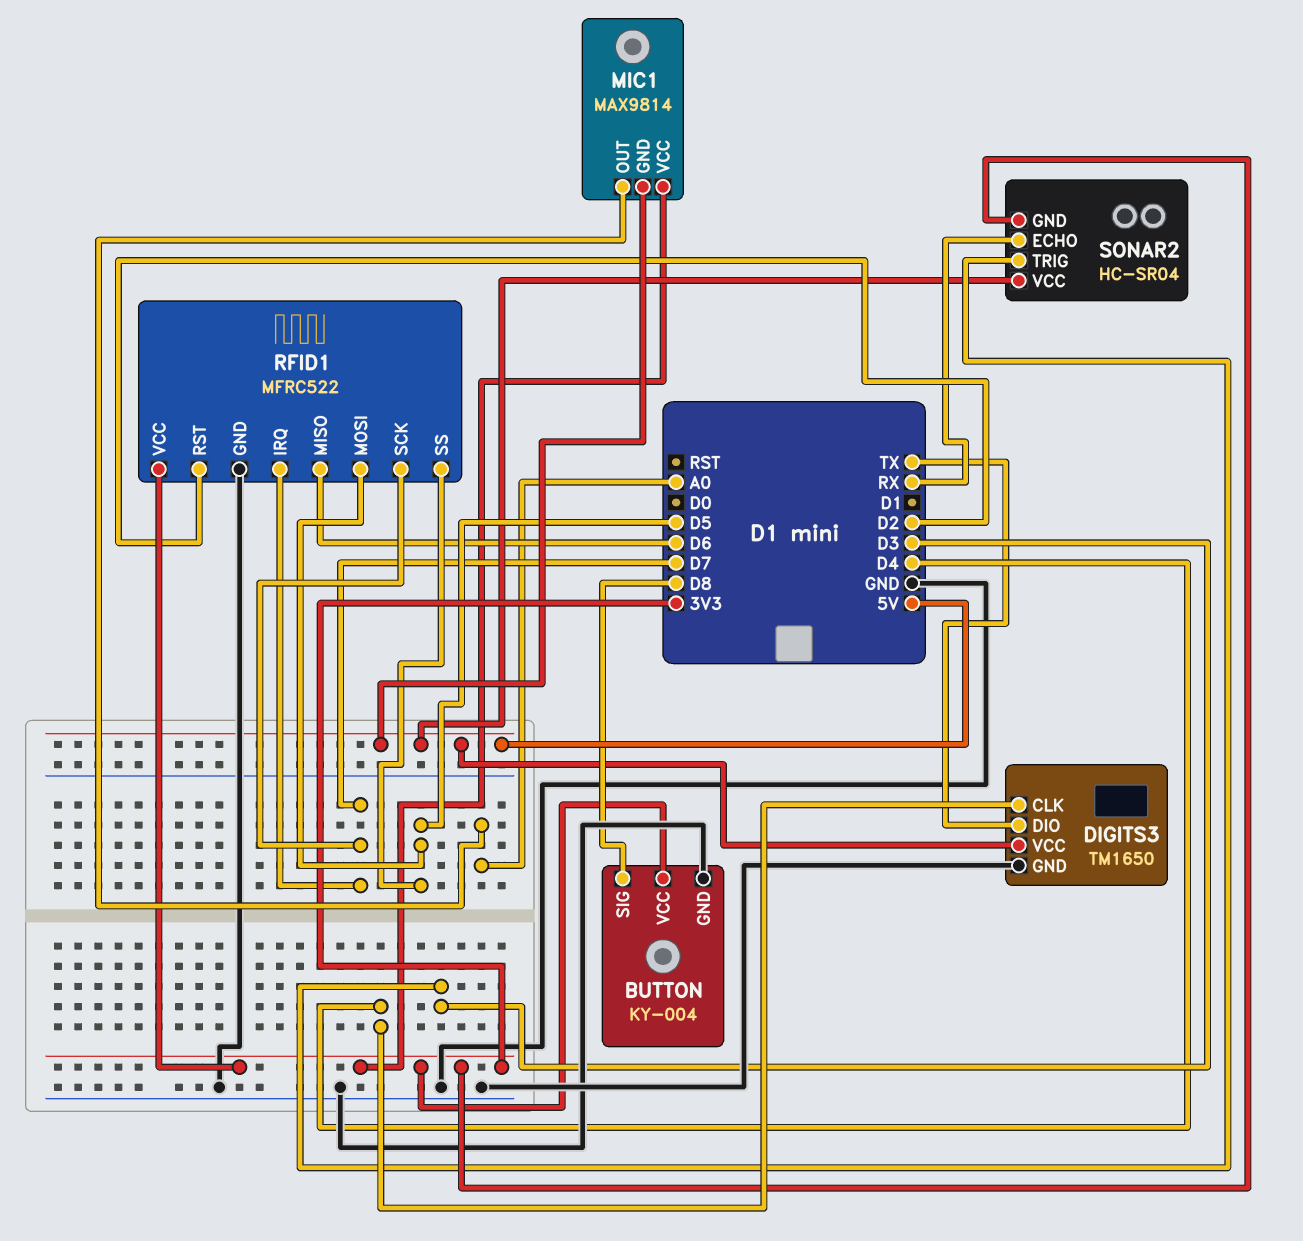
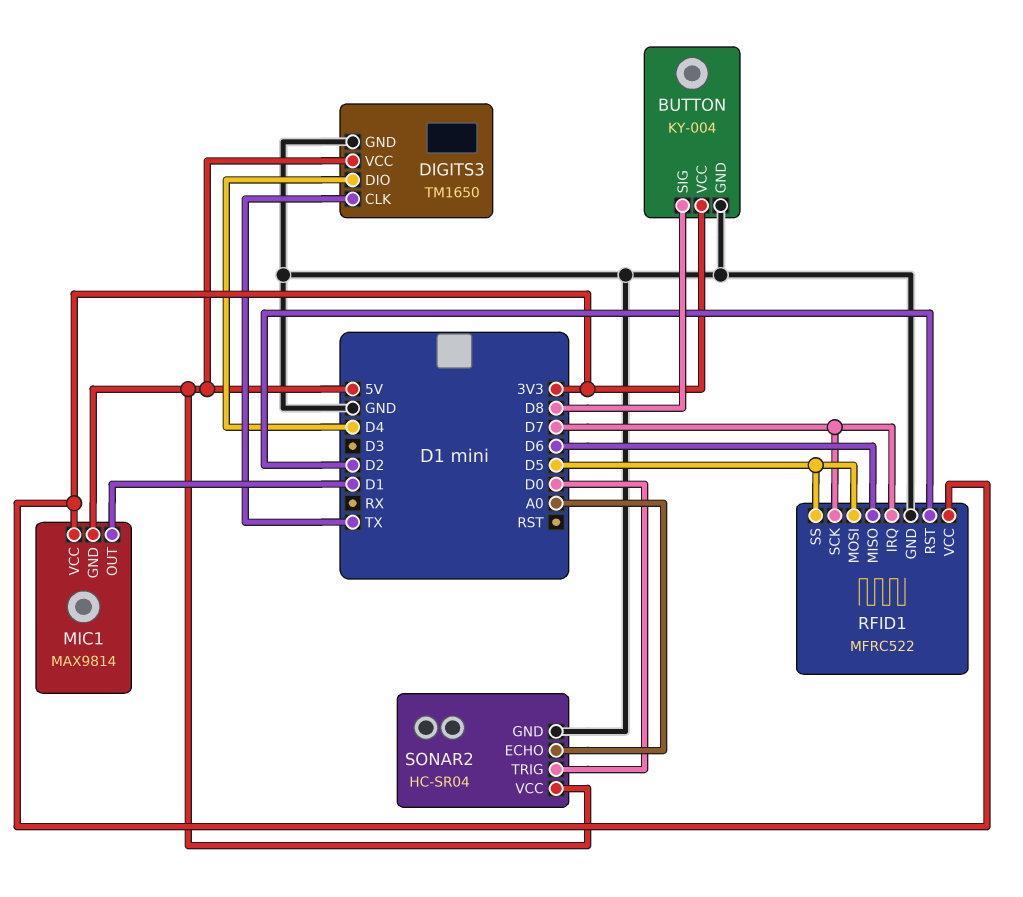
DIGITS3 pin CLK: D4 -> TX
DIGITS3 pin DIO: TX -> D4
MIC1 pin OUT: A0 -> D1
SONAR2 pin ECHO: RX -> A0
SONAR2 pin GND: 3V3 -> GND
SONAR2 pin TRIG: D3 -> D0

